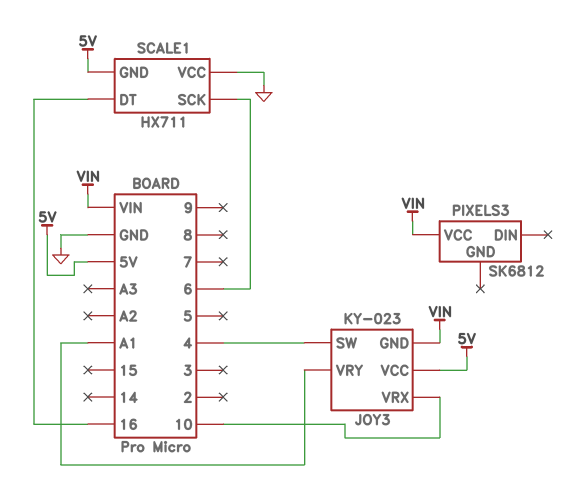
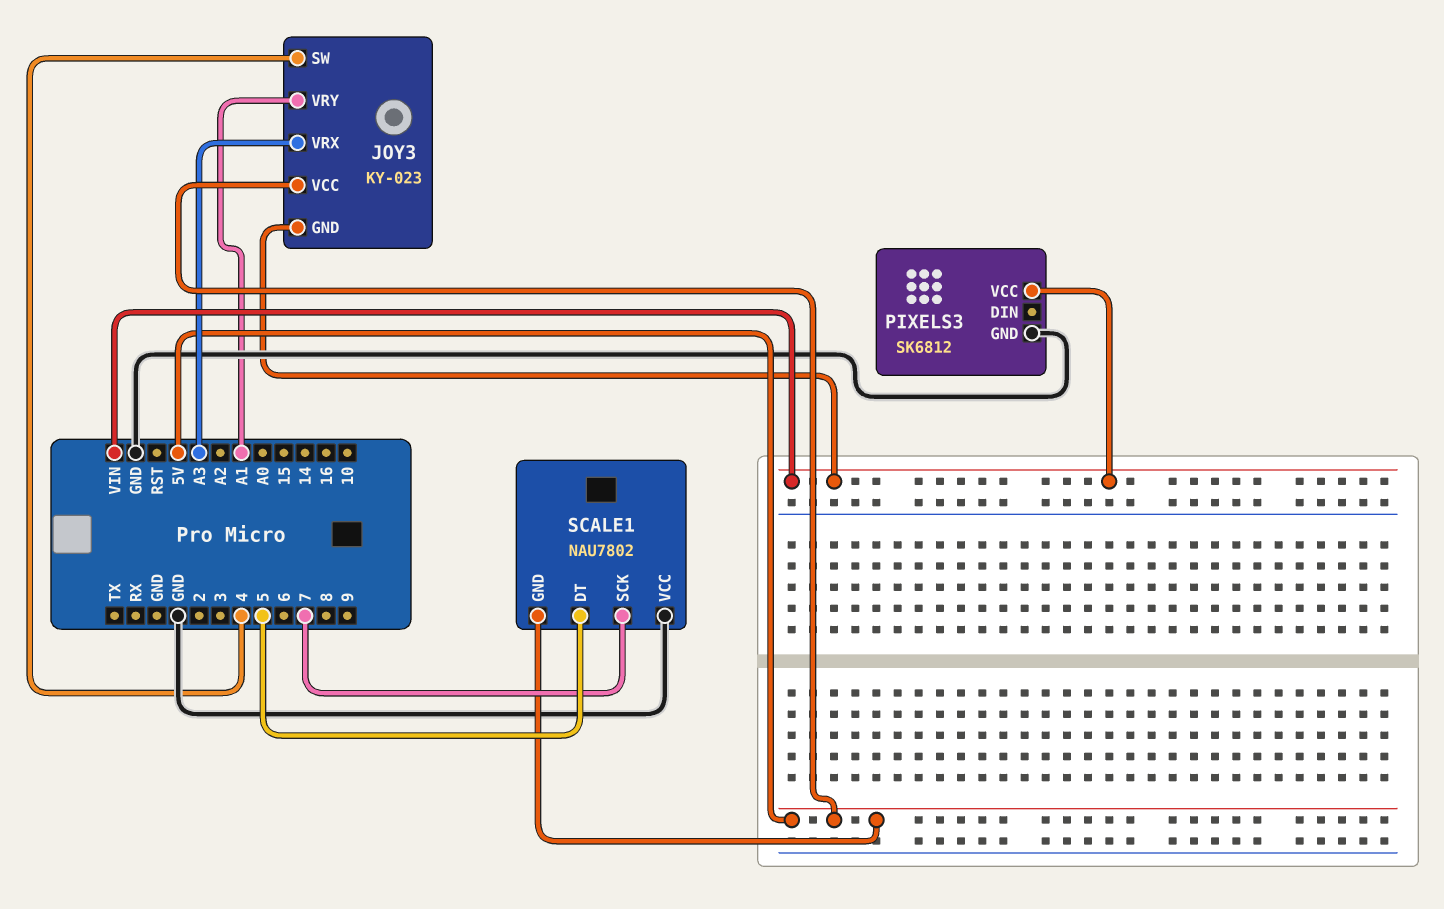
JOY3 pin VRX: 10 -> A3
PIXELS3 pin GND: none -> GND
SCALE1: HX711 -> NAU7802
SCALE1 pin DT: 16 -> 5
SCALE1 pin SCK: 6 -> 7

